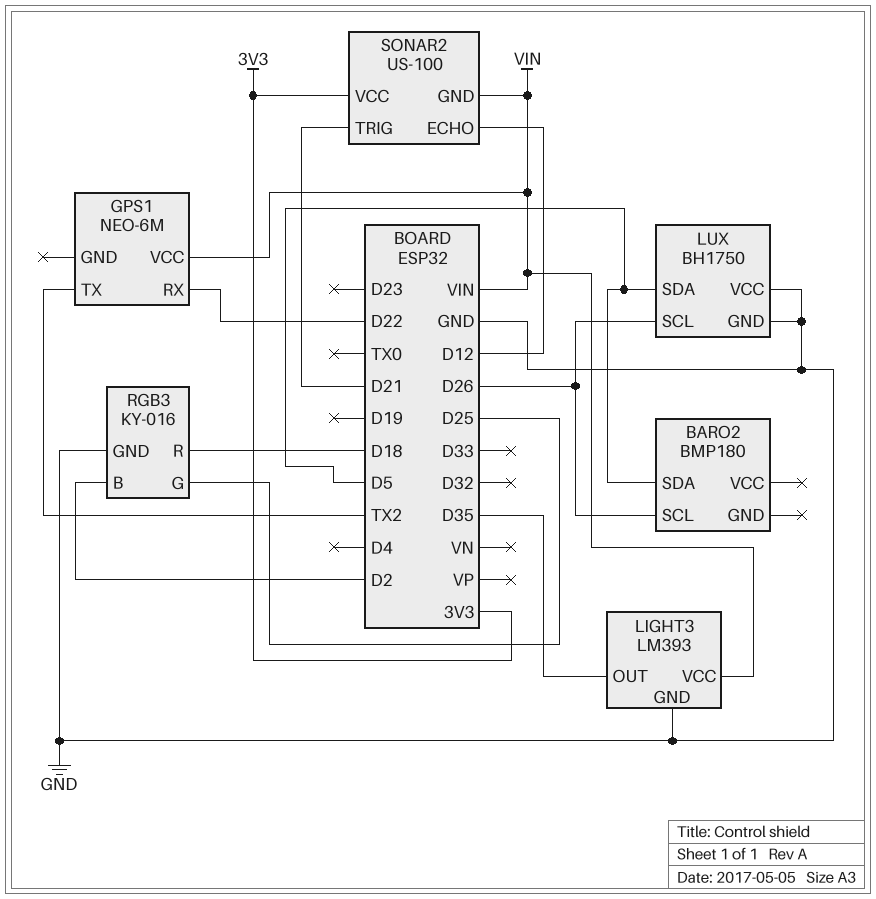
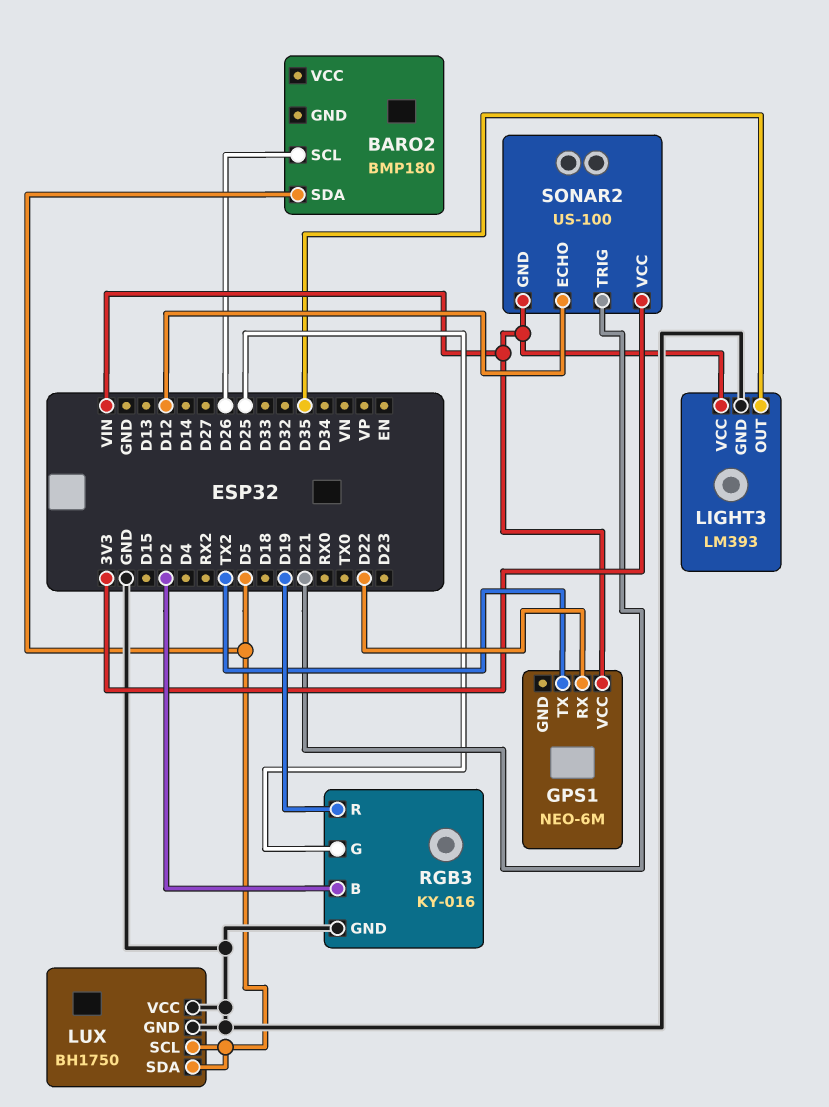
LUX pin SCL: D26 -> D5
RGB3 pin R: D18 -> D19

